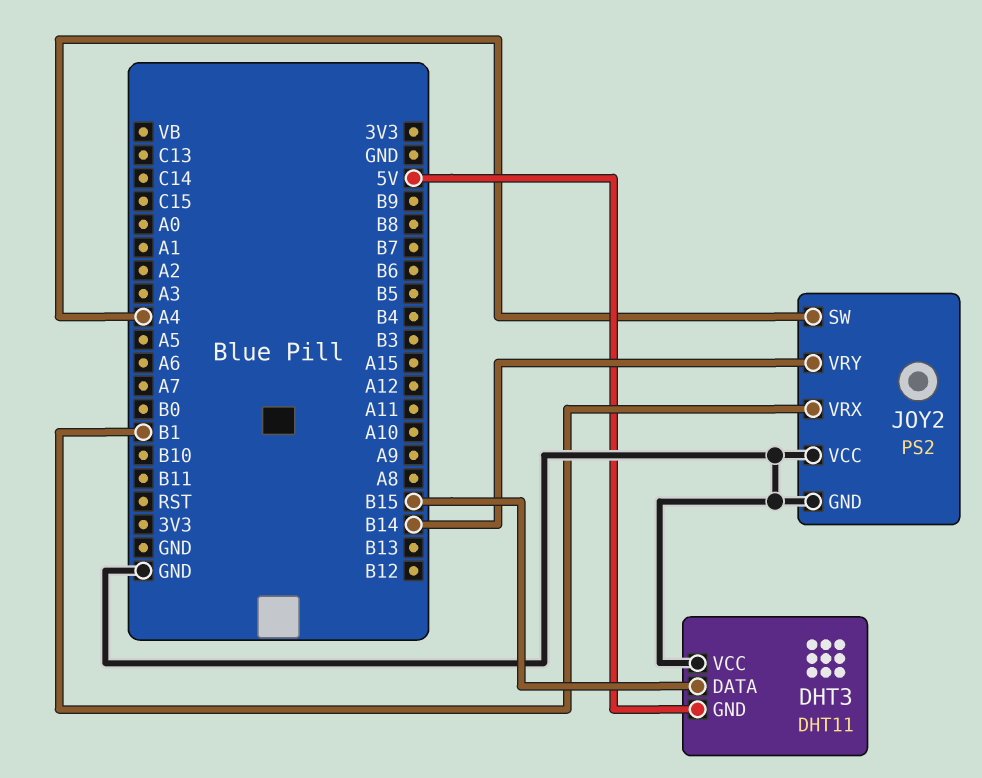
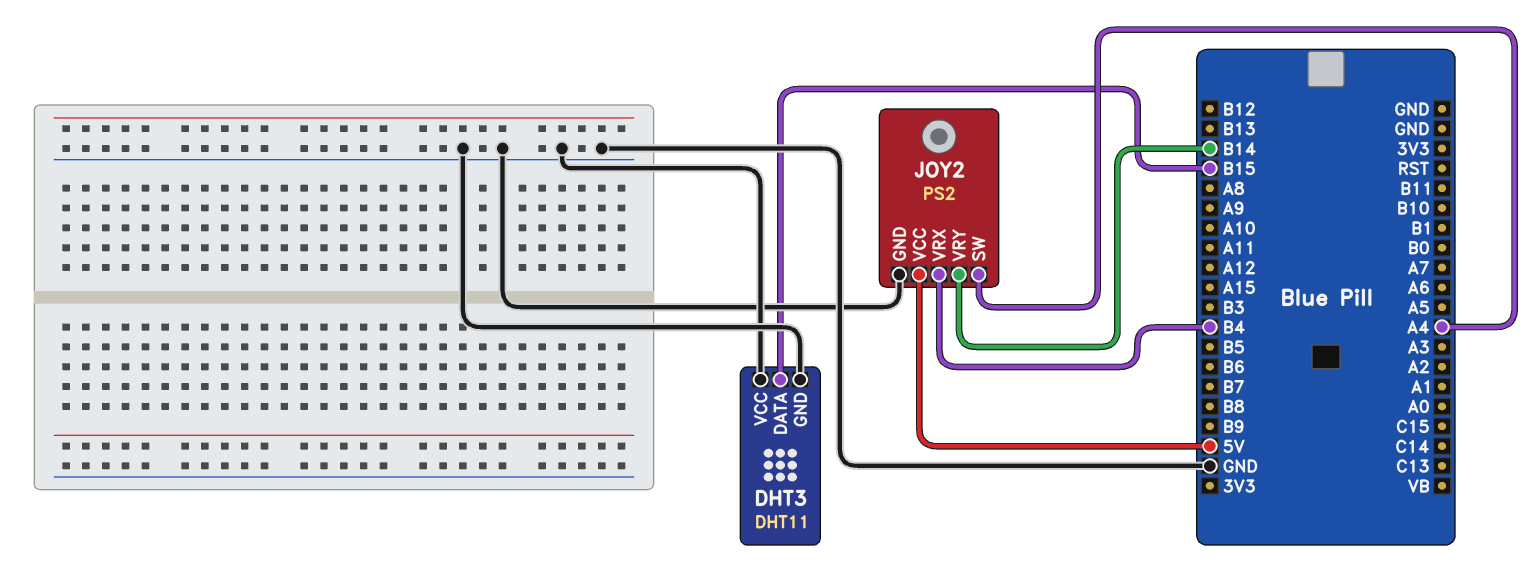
DHT3 pin GND: 5V -> GND
JOY2 pin VCC: GND -> 5V
JOY2 pin VRX: B1 -> B4

